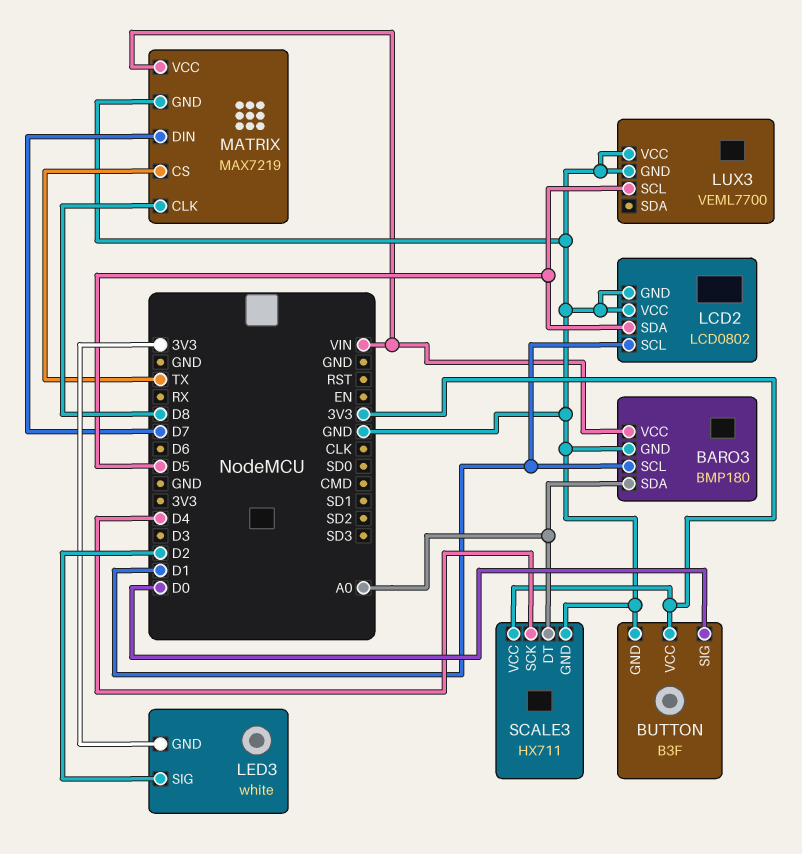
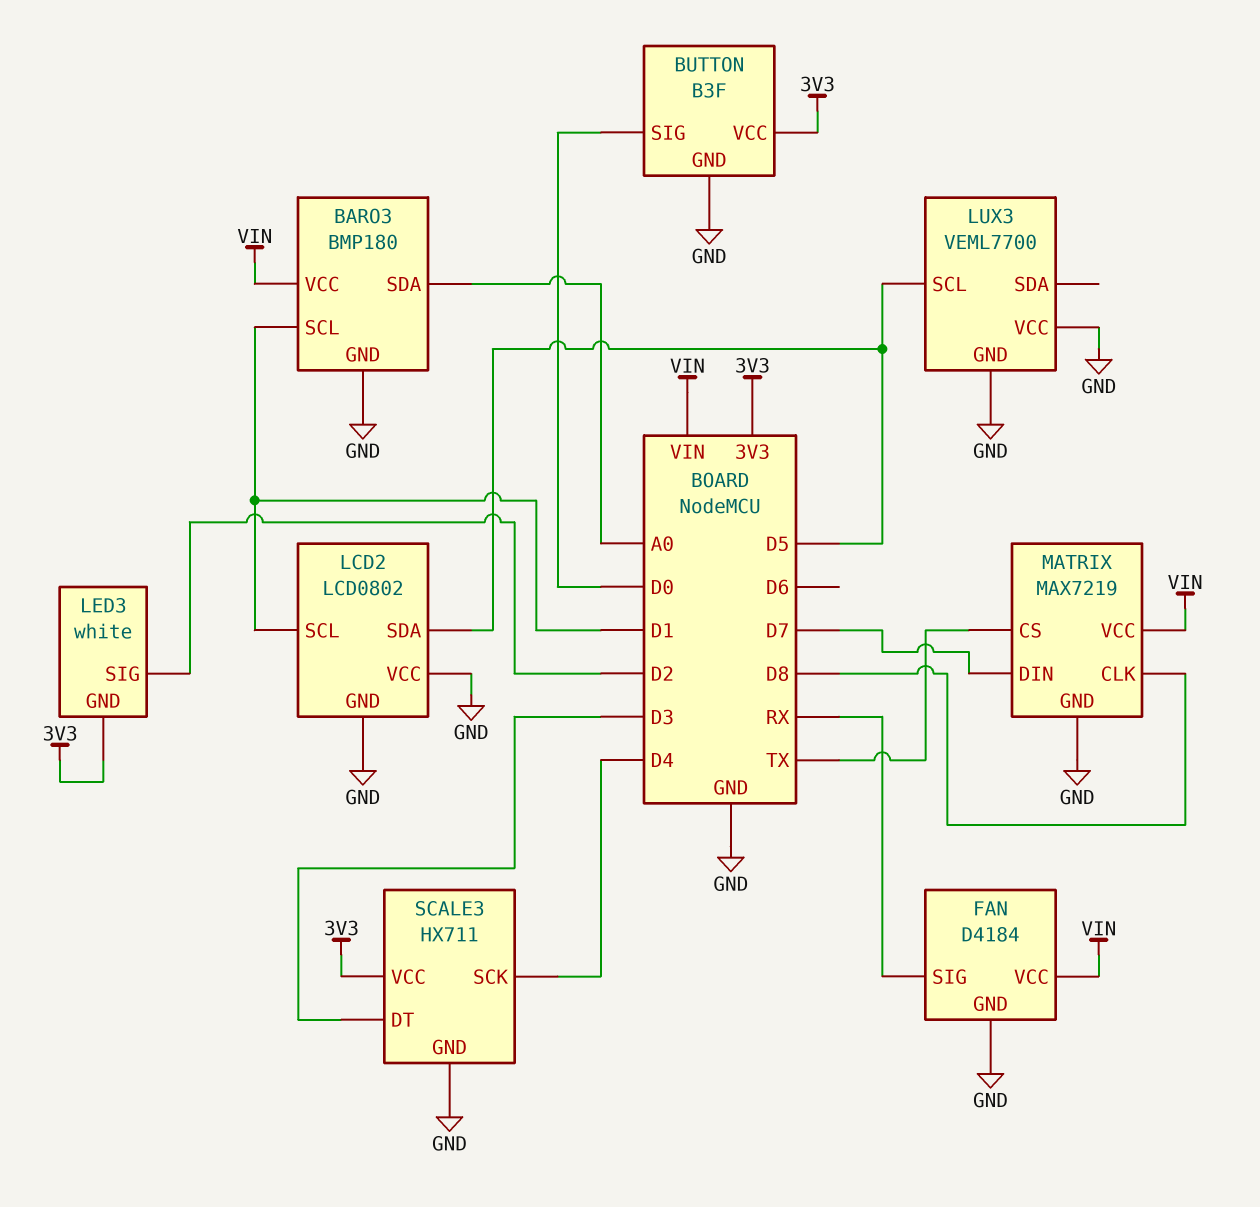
FAN: none -> D4184
FAN pin GND: none -> GND
FAN pin SIG: none -> RX
FAN pin VCC: none -> VIN
SCALE3 pin DT: A0 -> D3

